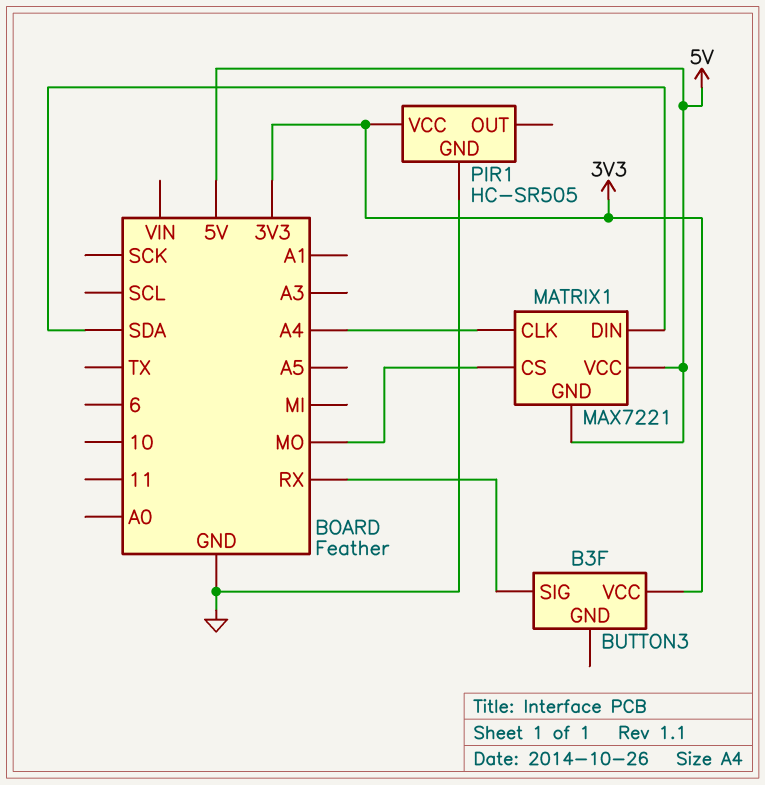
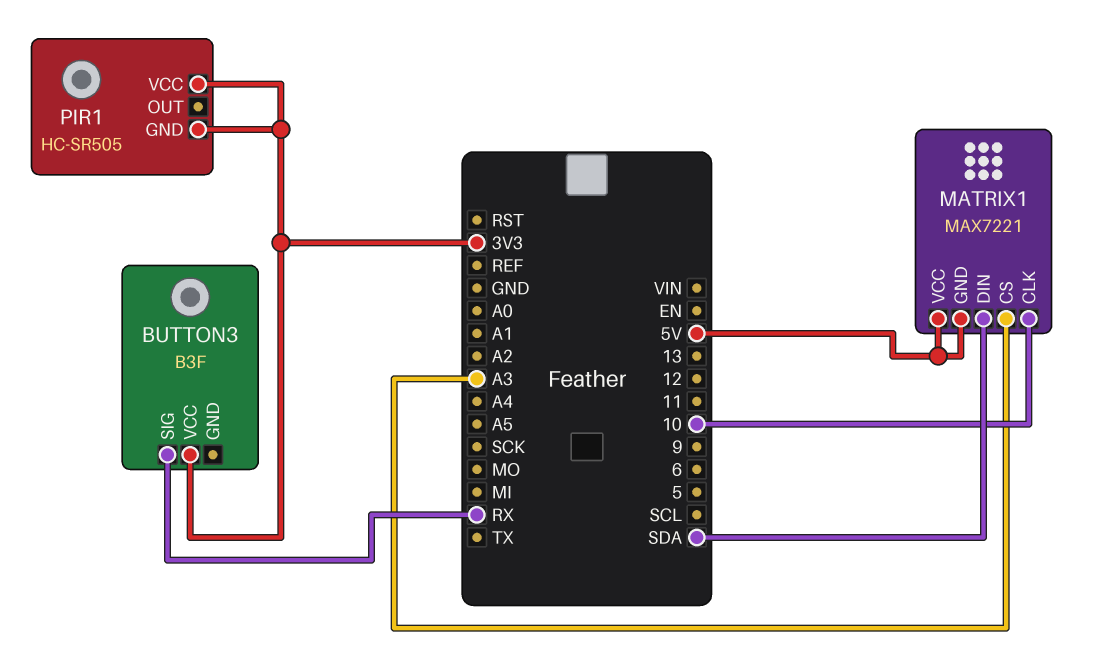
MATRIX1 pin CLK: A4 -> 10
MATRIX1 pin CS: MO -> A3
PIR1 pin GND: GND -> 3V3

